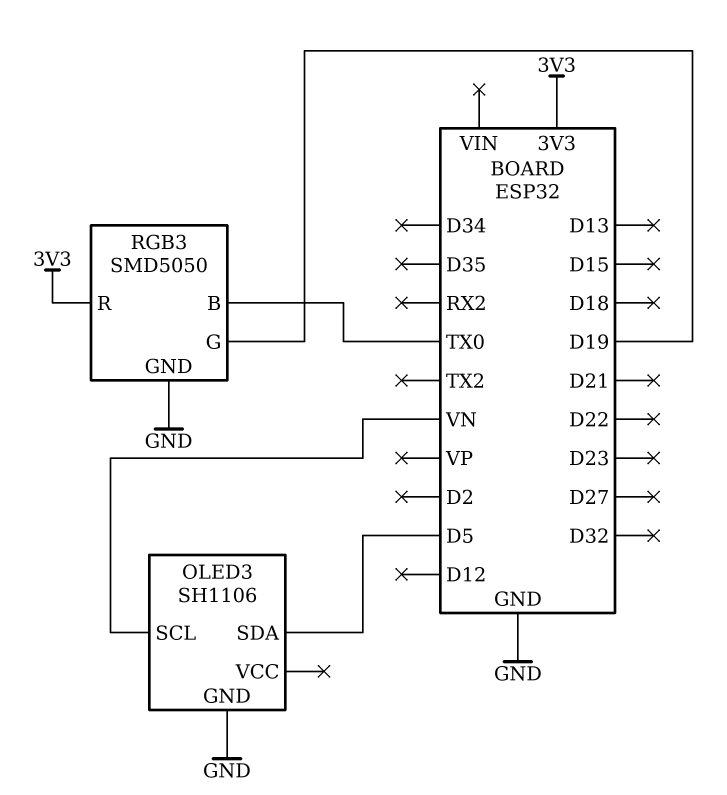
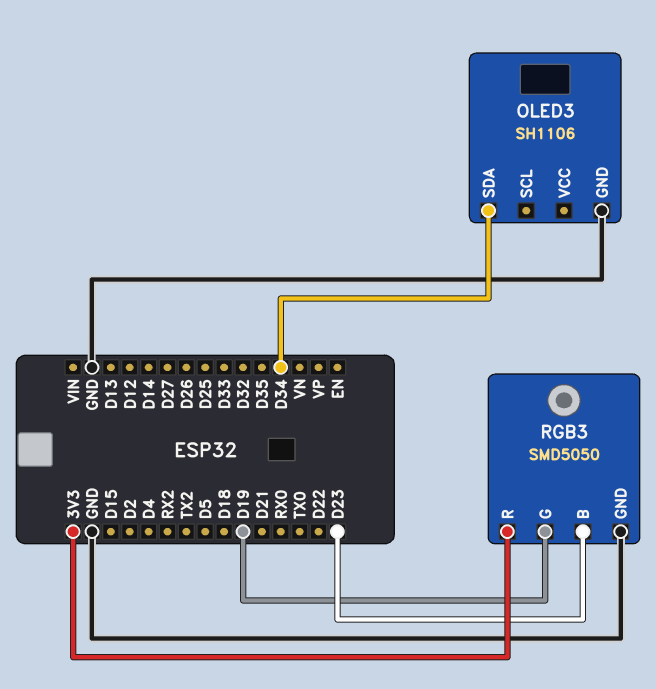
OLED3 pin SCL: VN -> none
OLED3 pin SDA: D5 -> D34
RGB3 pin B: TX0 -> D23

